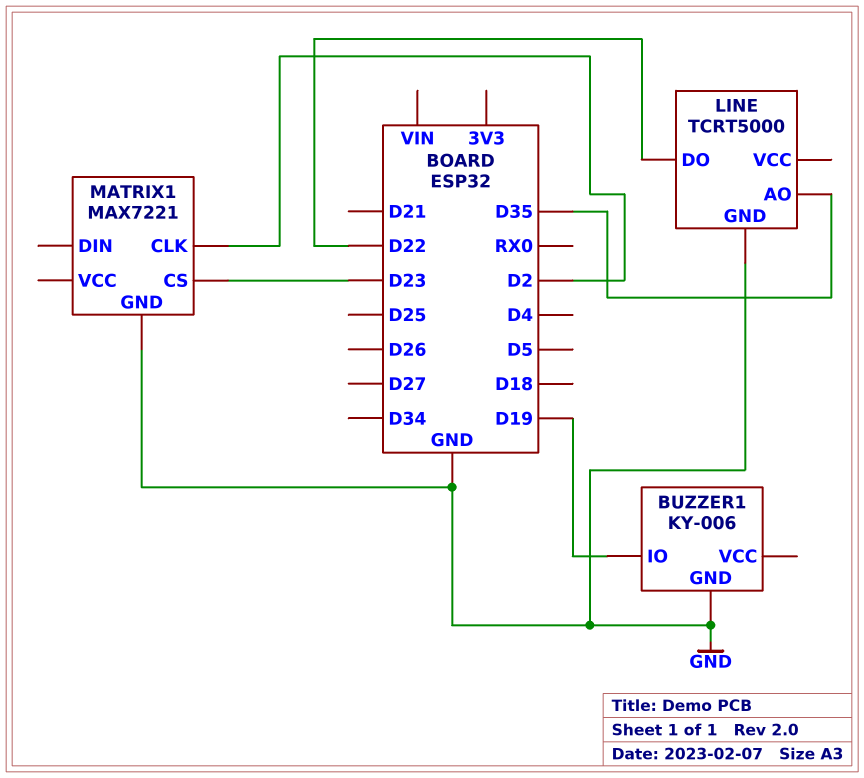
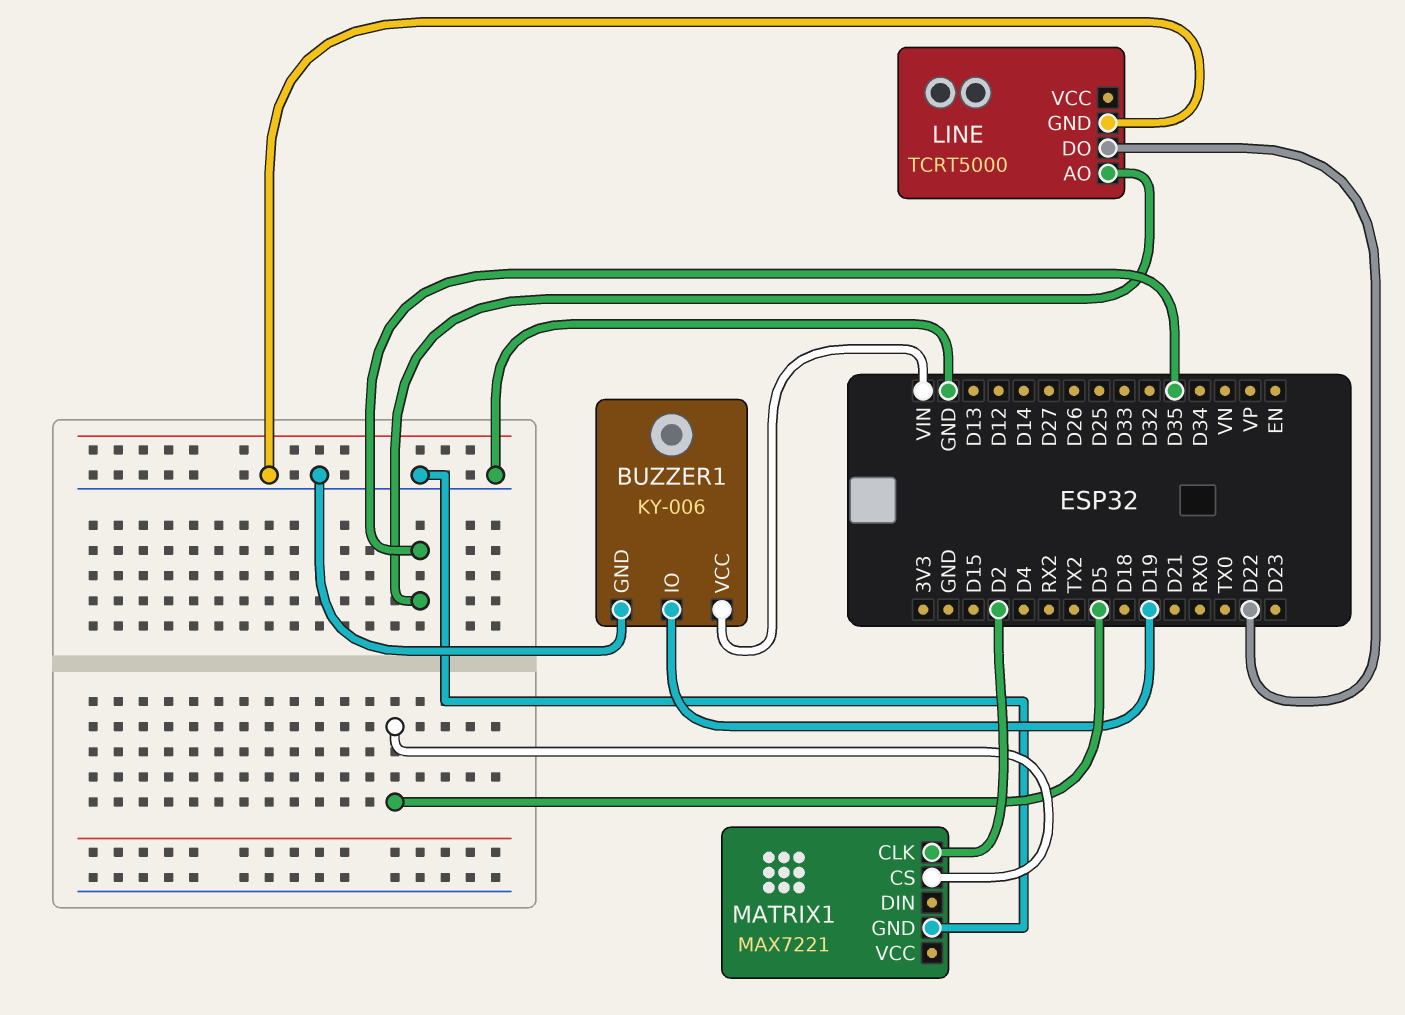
BUZZER1 pin VCC: none -> VIN
MATRIX1 pin CS: D23 -> D5

